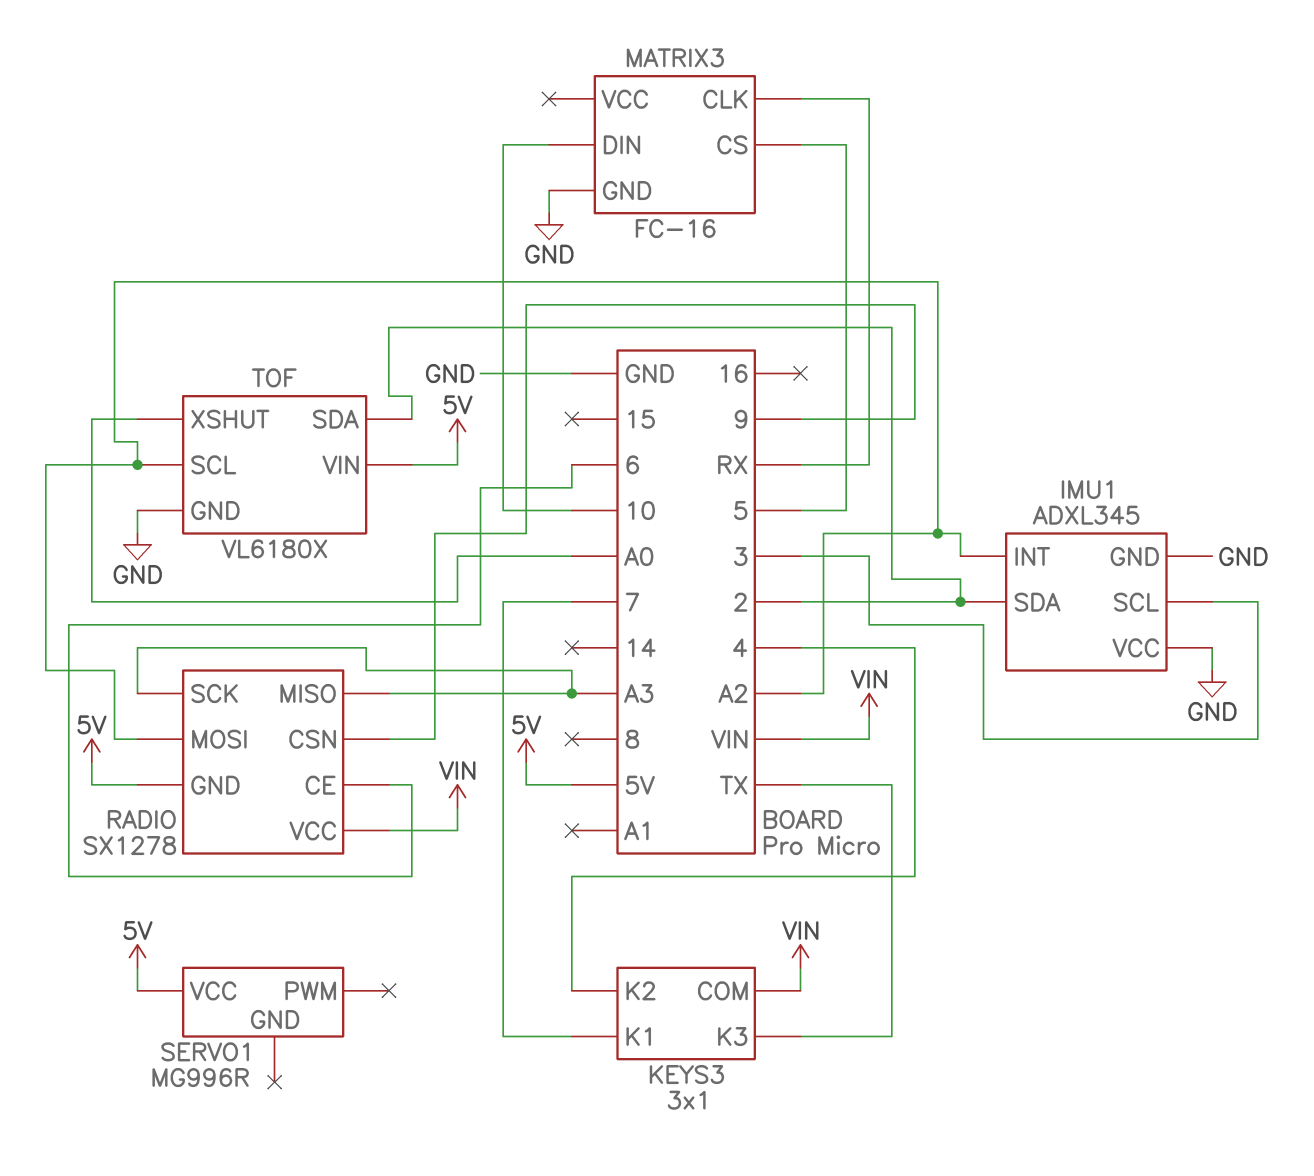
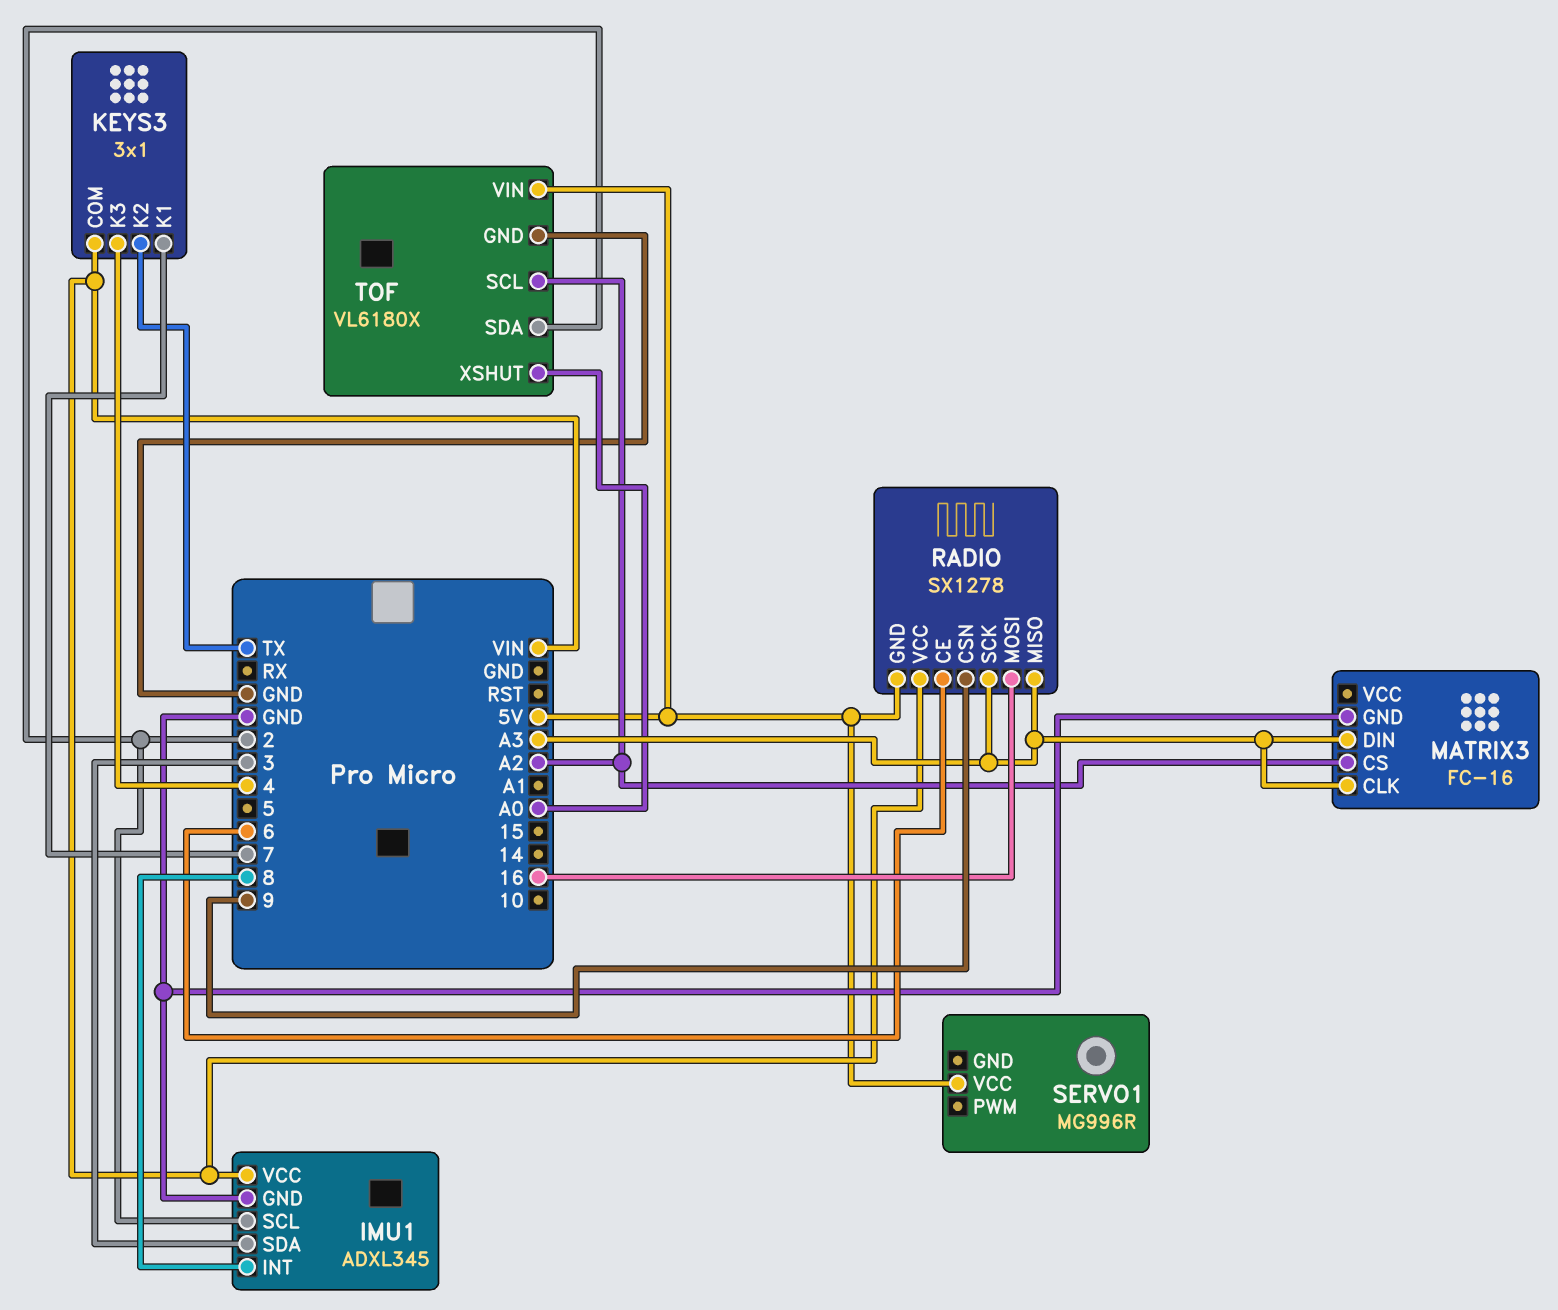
IMU1 pin INT: A2 -> 8
IMU1 pin SCL: 3 -> 2
IMU1 pin SDA: 2 -> 3
IMU1 pin VCC: GND -> VIN
KEYS3 pin K2: 4 -> TX
KEYS3 pin K3: TX -> 4
MATRIX3 pin CLK: RX -> A3
MATRIX3 pin CS: 5 -> A2
MATRIX3 pin DIN: 10 -> A3
RADIO pin MOSI: A2 -> 16

